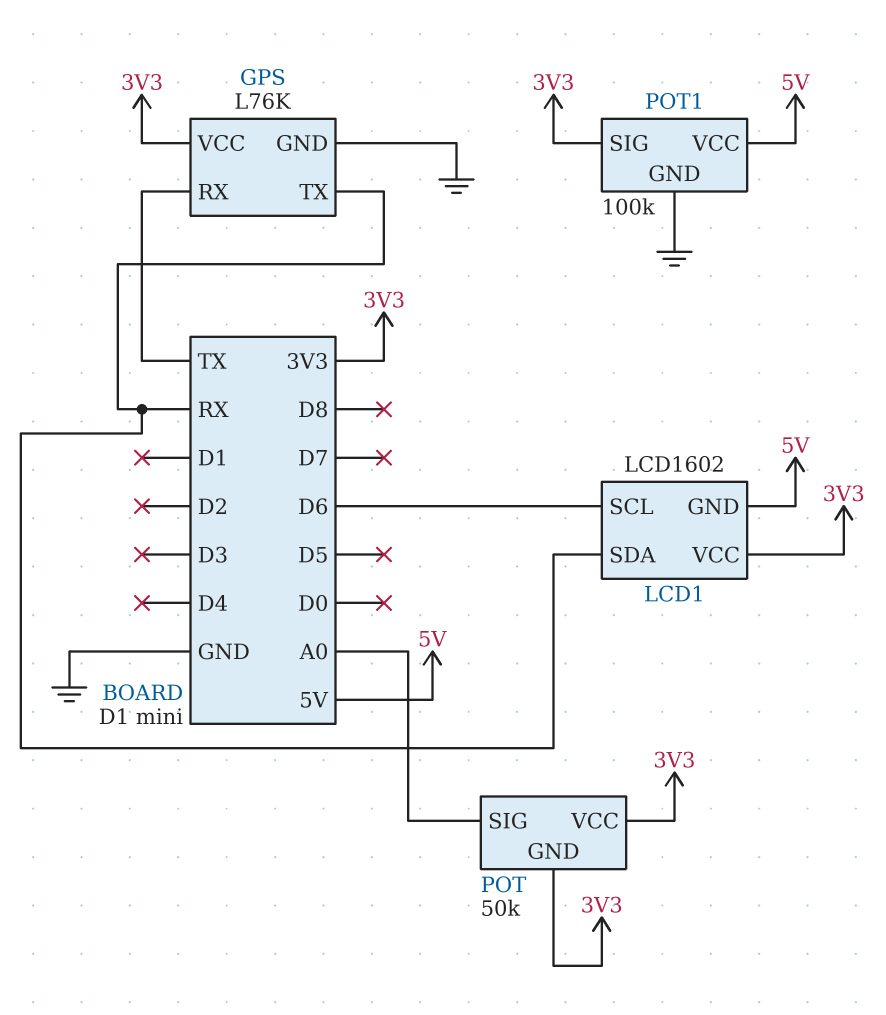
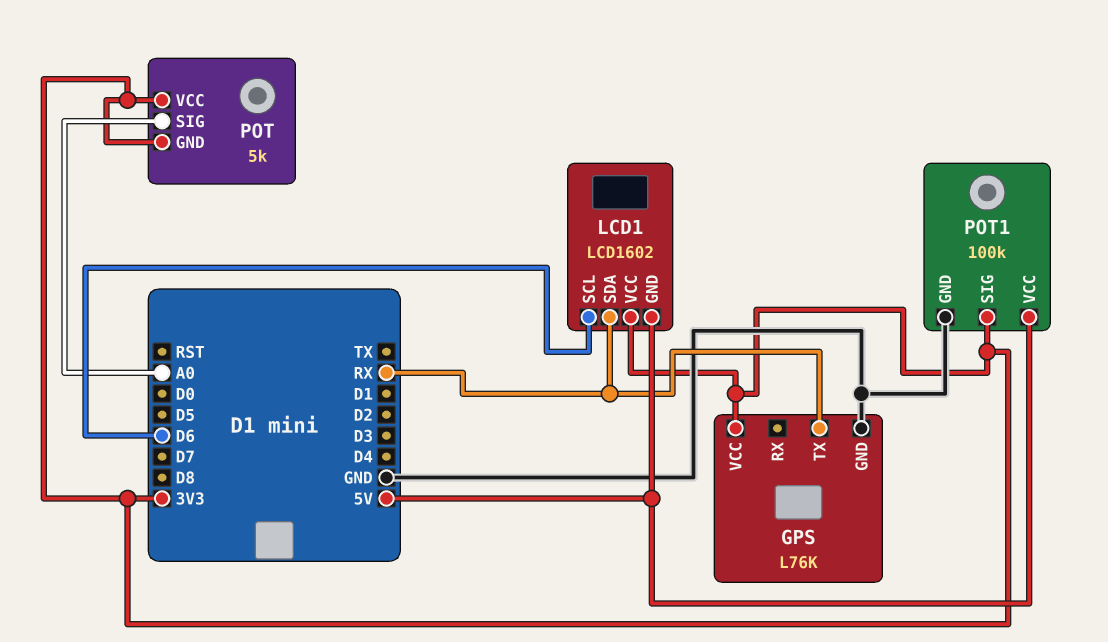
GPS pin RX: TX -> none
POT: 50k -> 5k

